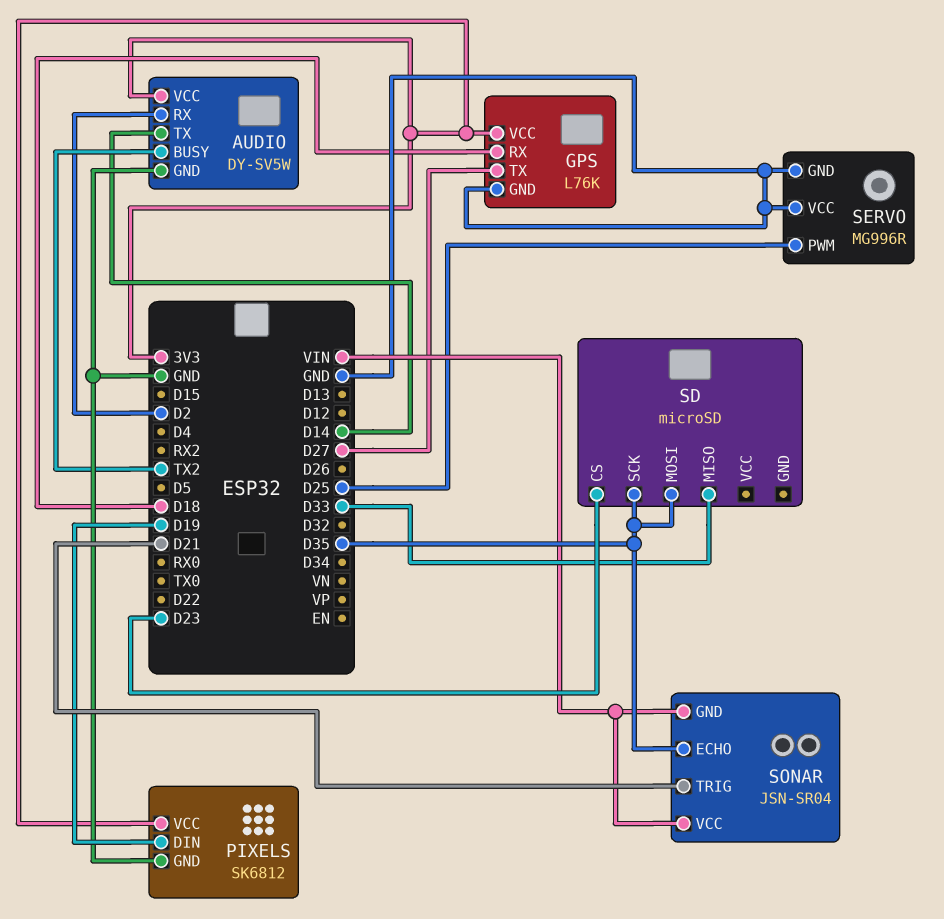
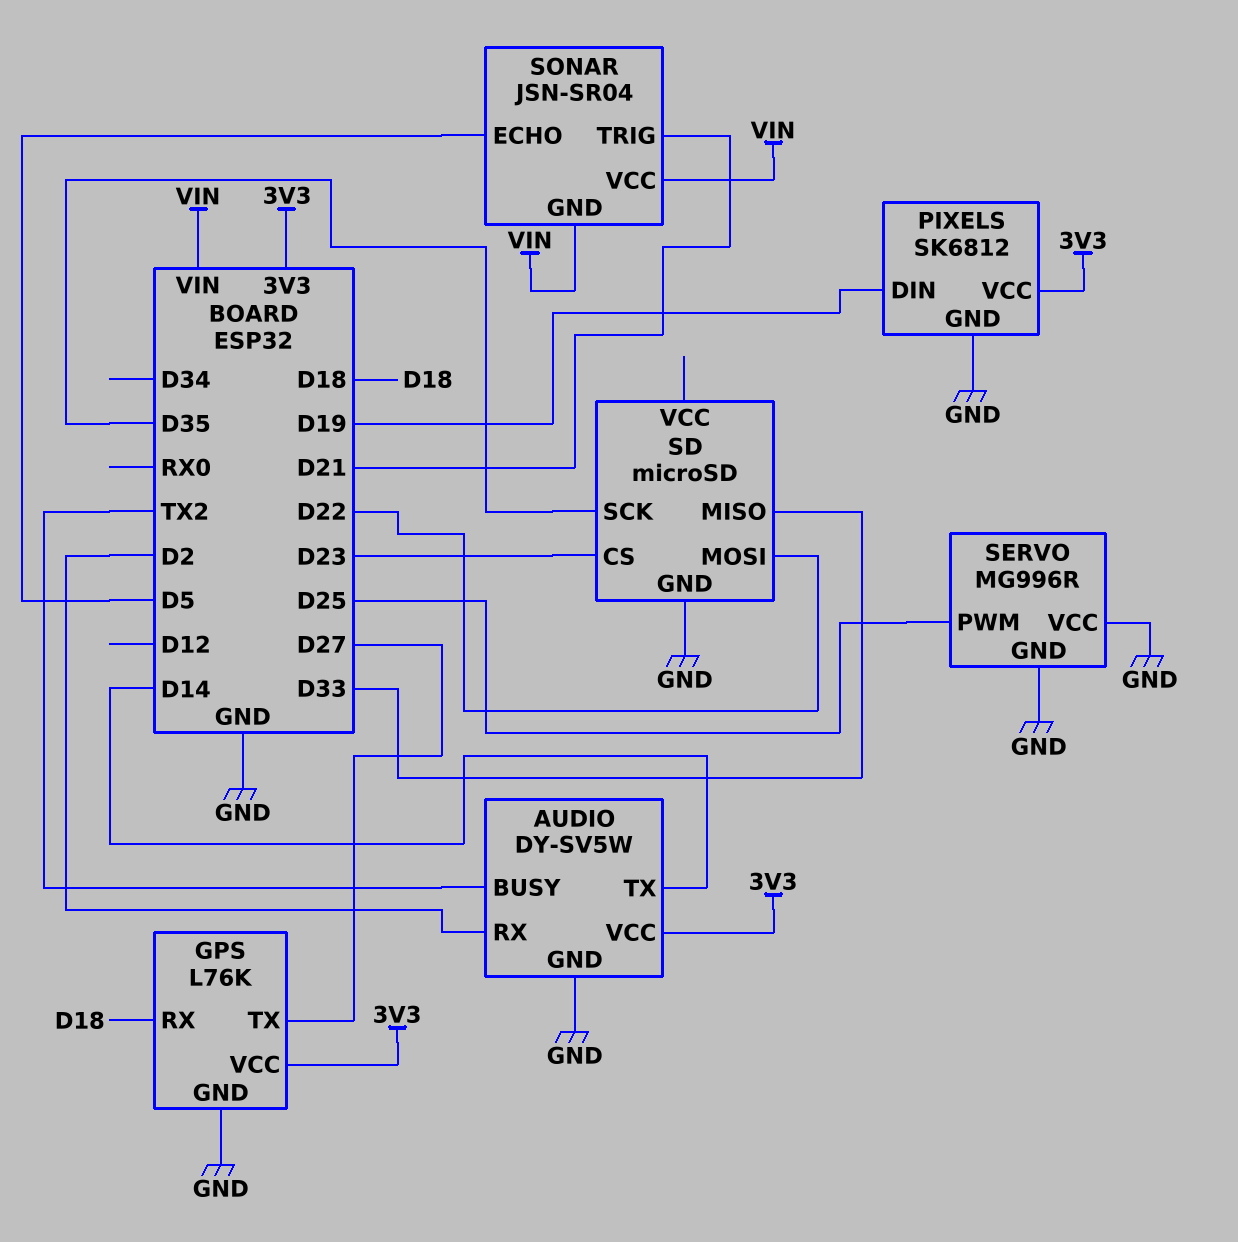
SD pin GND: none -> GND
SD pin MOSI: D35 -> D22
SONAR pin ECHO: D35 -> D5

